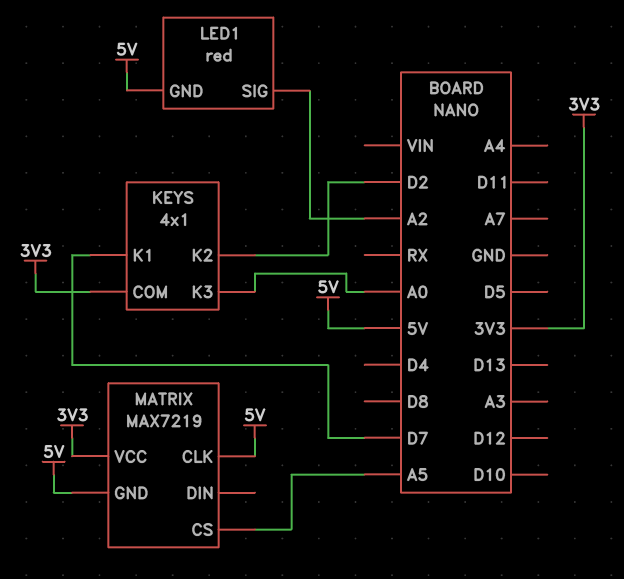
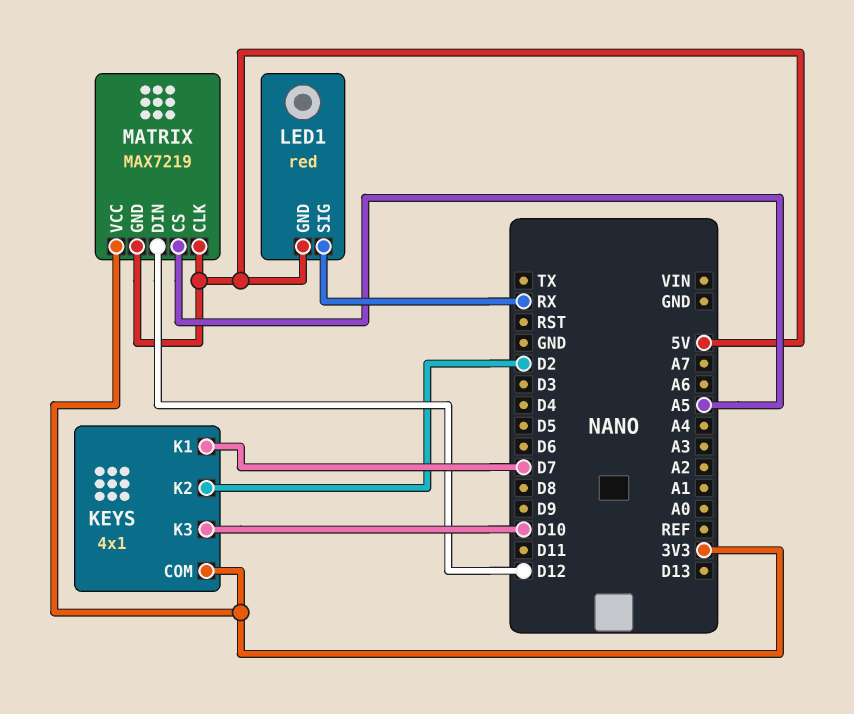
KEYS pin K3: A0 -> D10
LED1 pin SIG: A2 -> RX
MATRIX pin DIN: none -> D12

